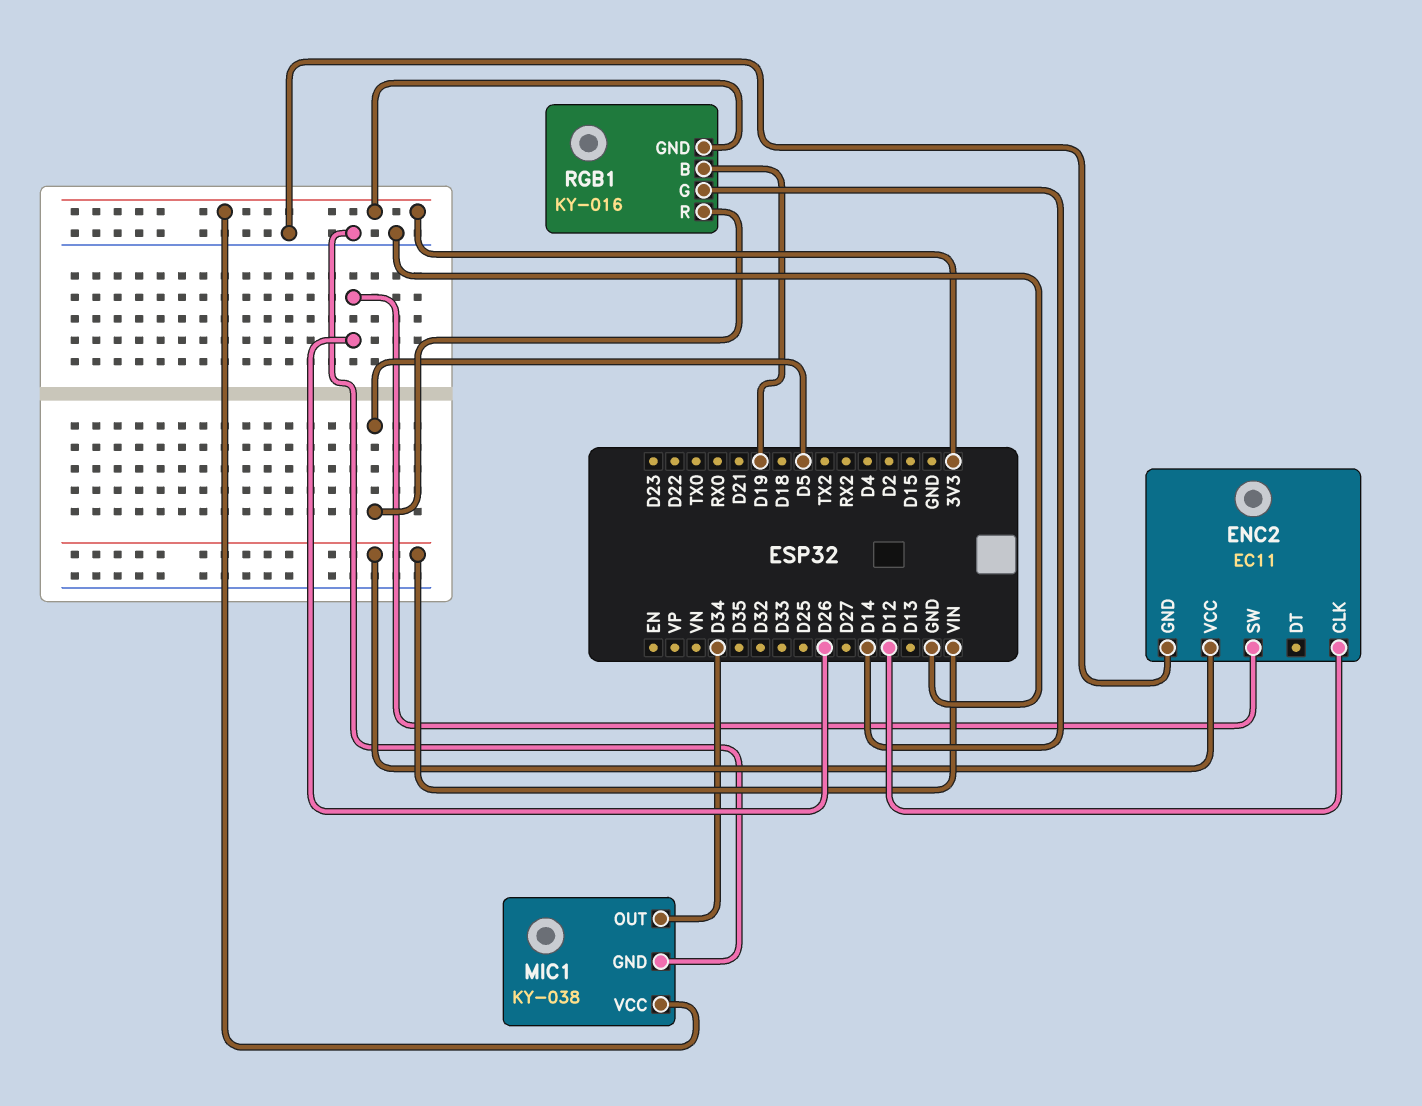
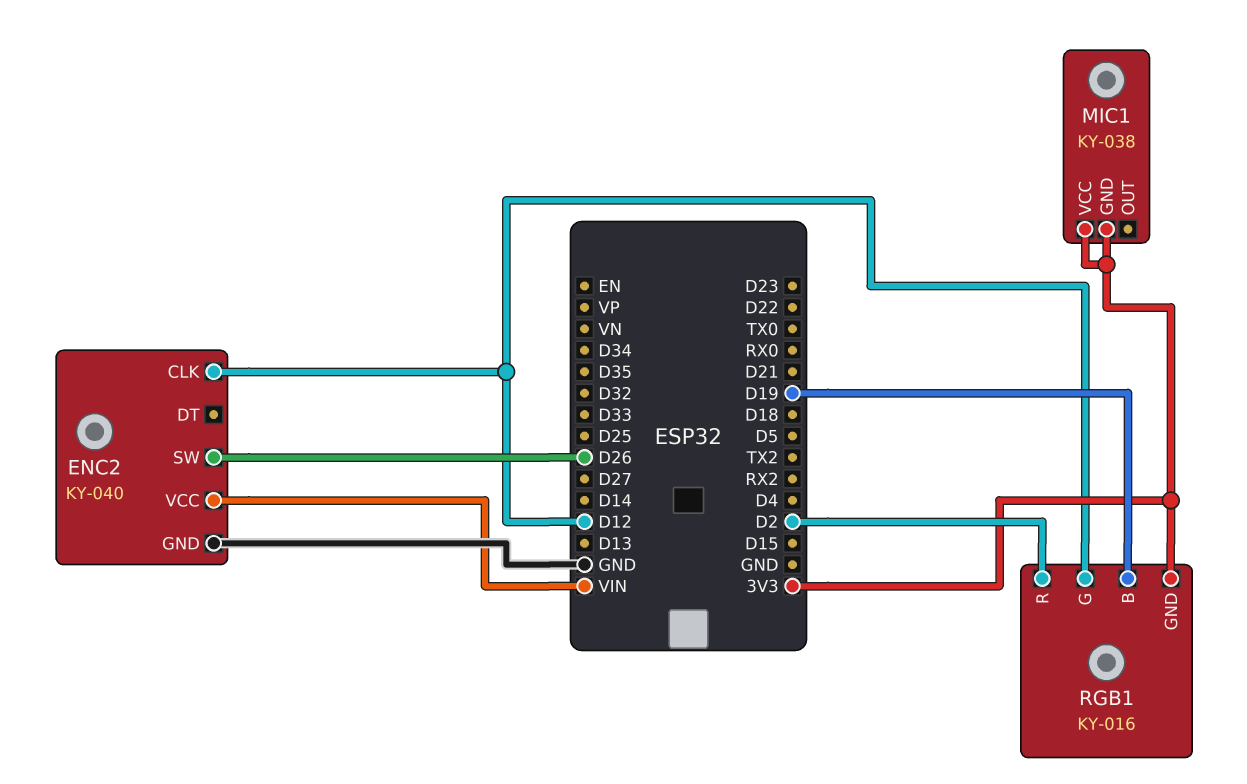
ENC2: EC11 -> KY-040
MIC1 pin GND: GND -> 3V3
MIC1 pin OUT: D34 -> none
RGB1 pin G: D14 -> D12
RGB1 pin R: D5 -> D2

